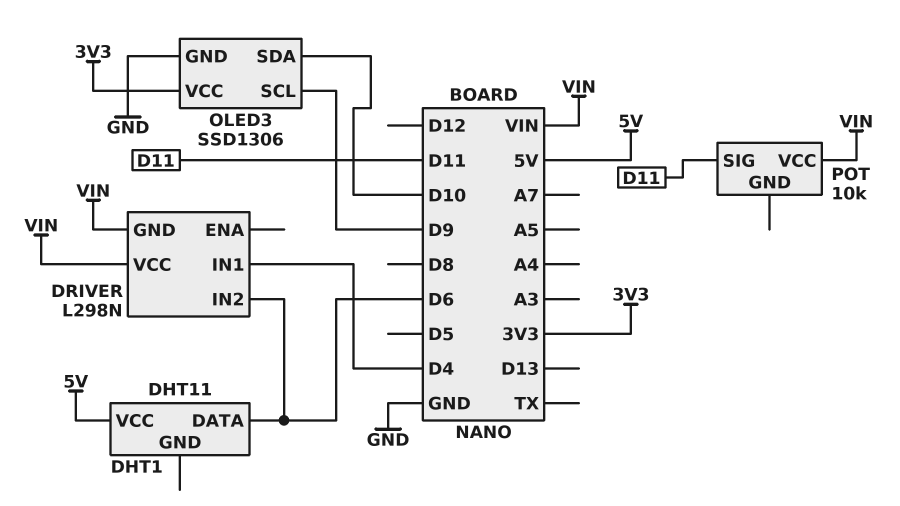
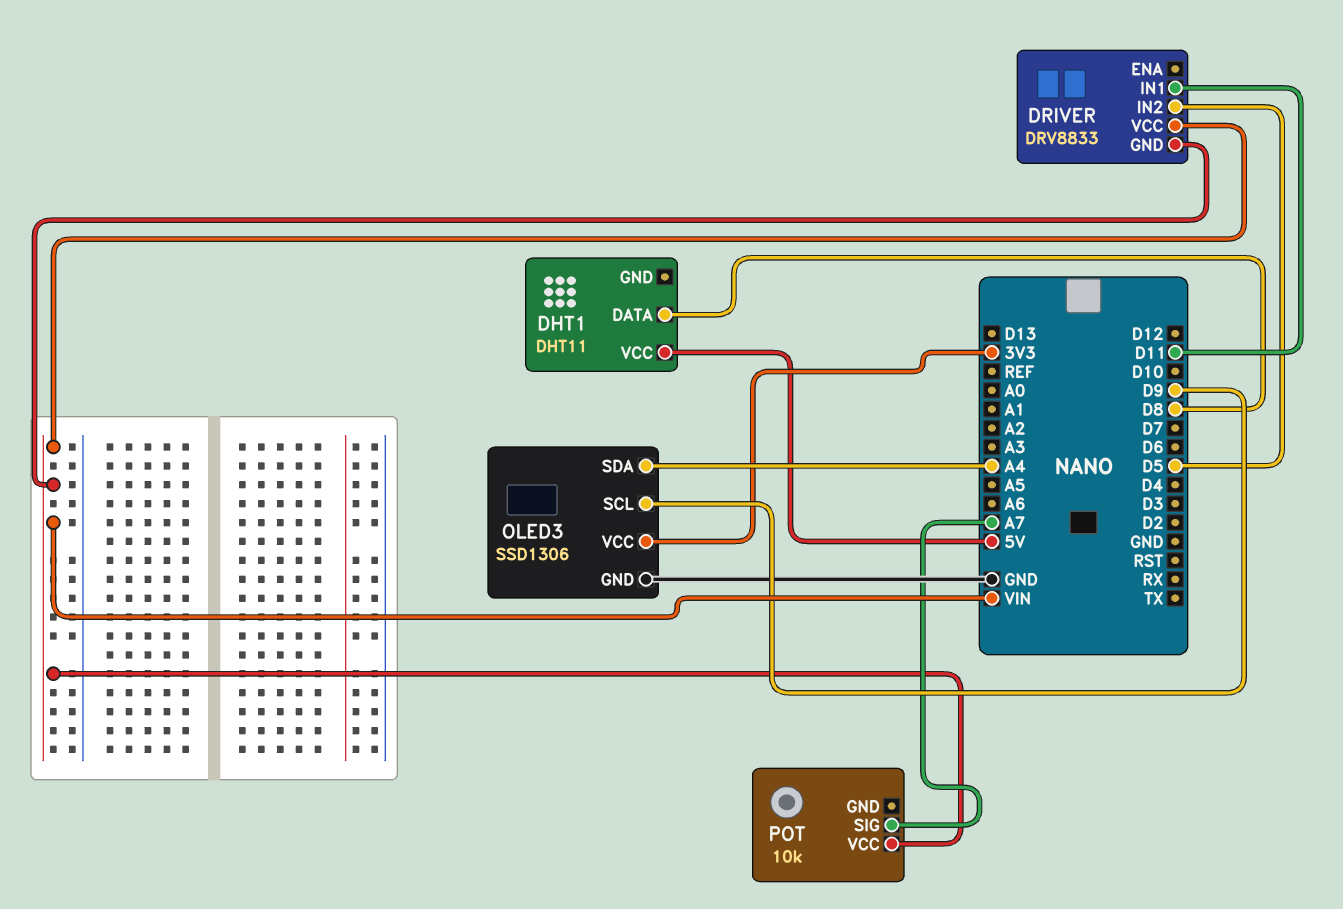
DHT1 pin DATA: D6 -> D8
DRIVER: L298N -> DRV8833
DRIVER pin IN1: D4 -> D11
DRIVER pin IN2: D6 -> D5
OLED3 pin SDA: D10 -> A4
POT pin SIG: D11 -> A7

